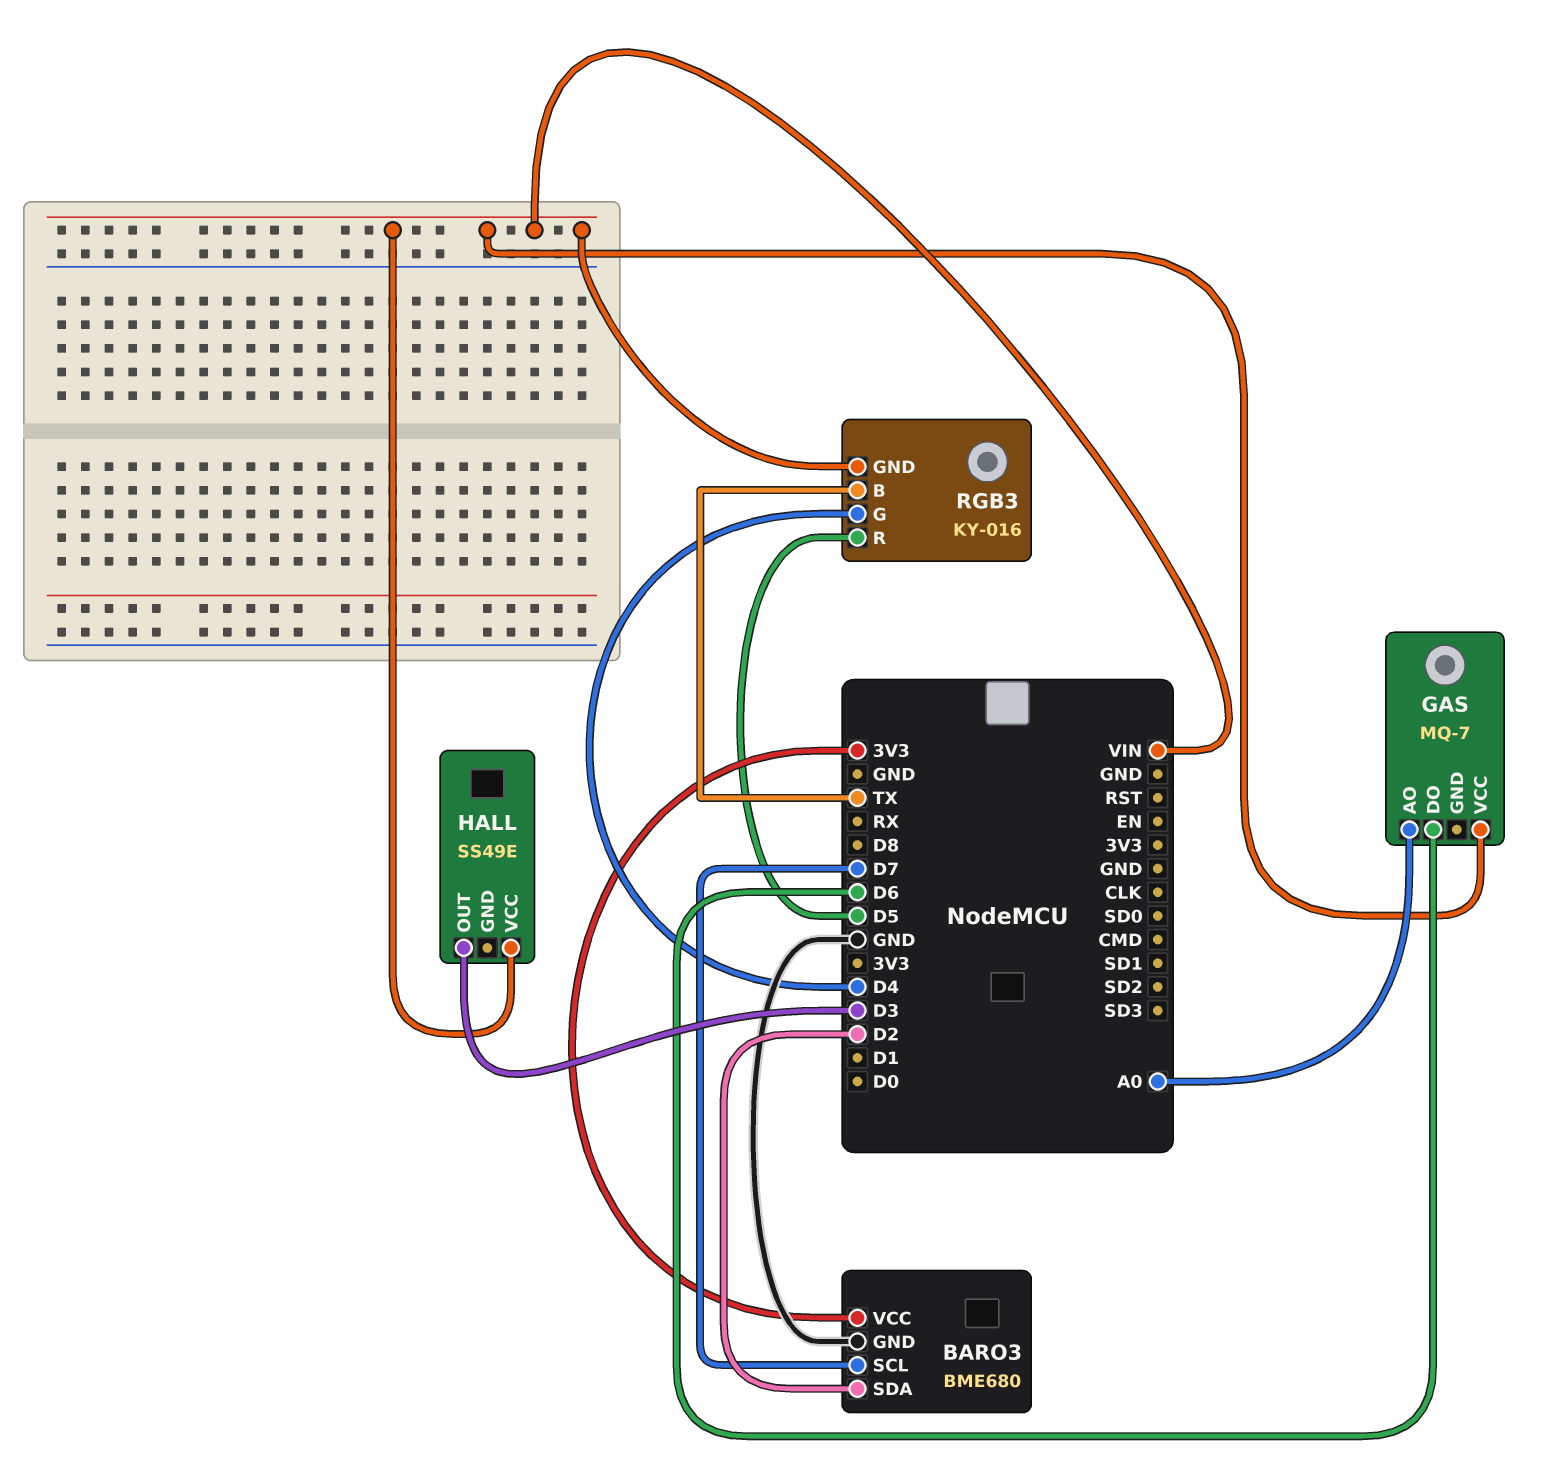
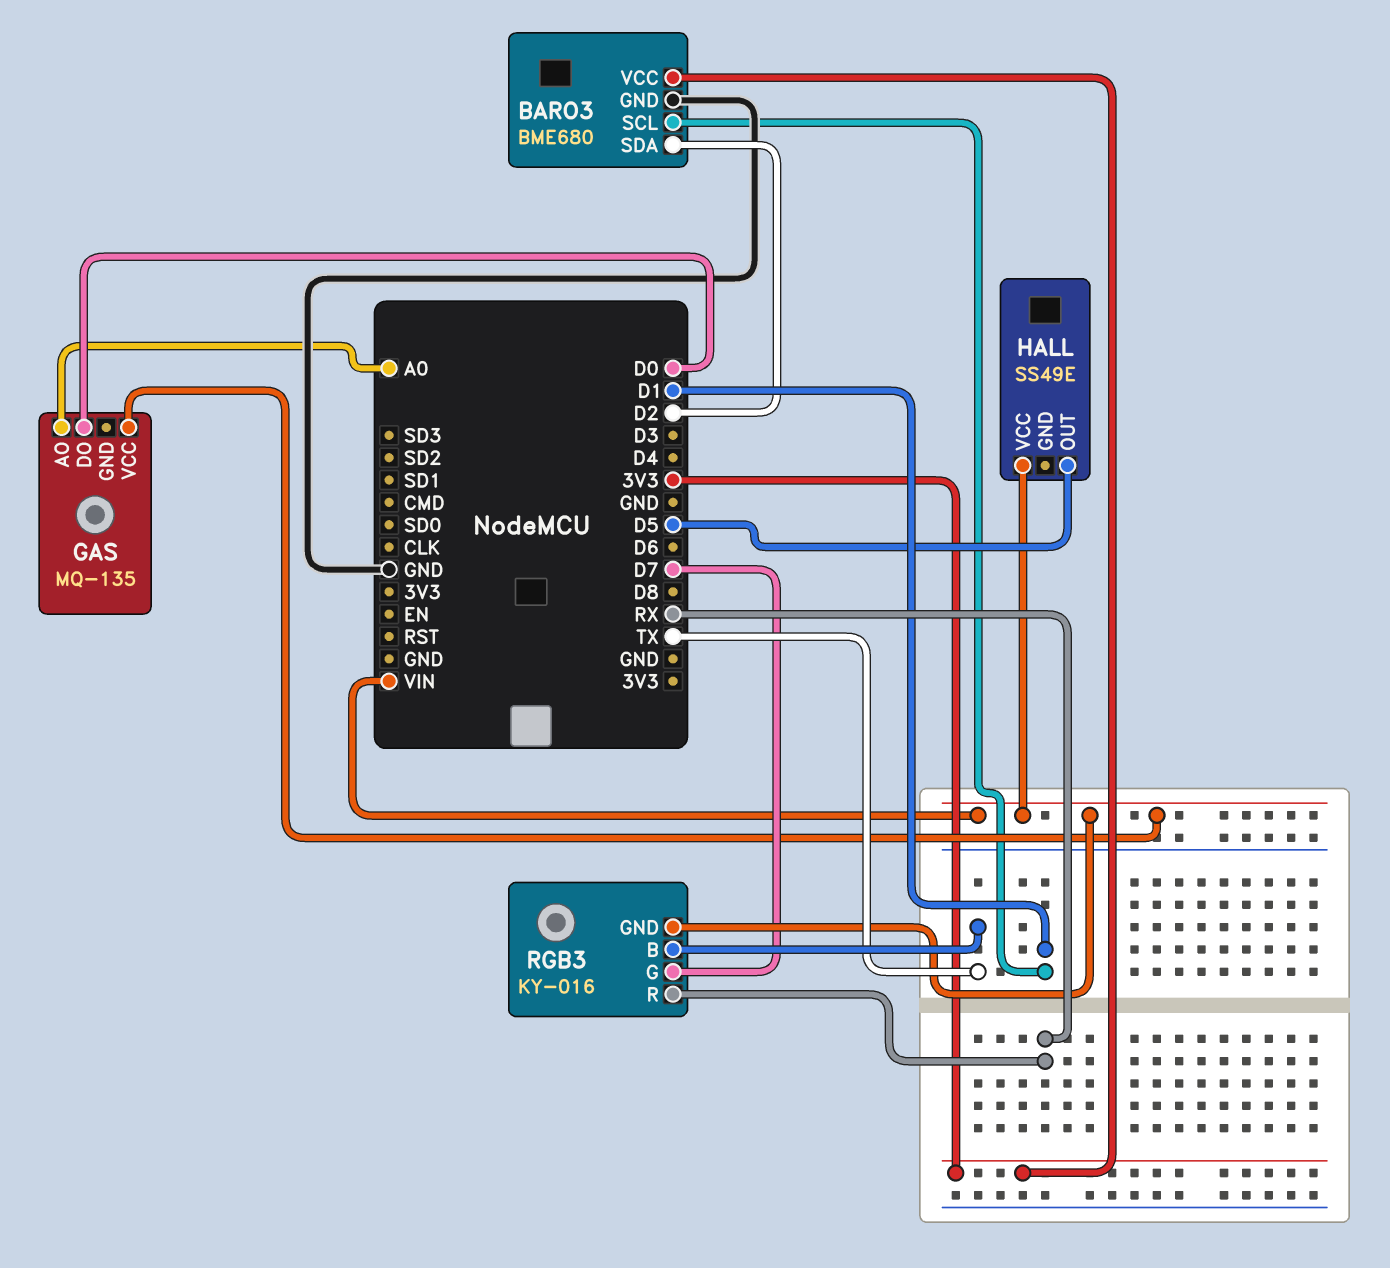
BARO3 pin SCL: D7 -> D1
GAS: MQ-7 -> MQ-135
GAS pin DO: D6 -> D0
HALL pin OUT: D3 -> D5
RGB3 pin G: D4 -> D7
RGB3 pin R: D5 -> RX

